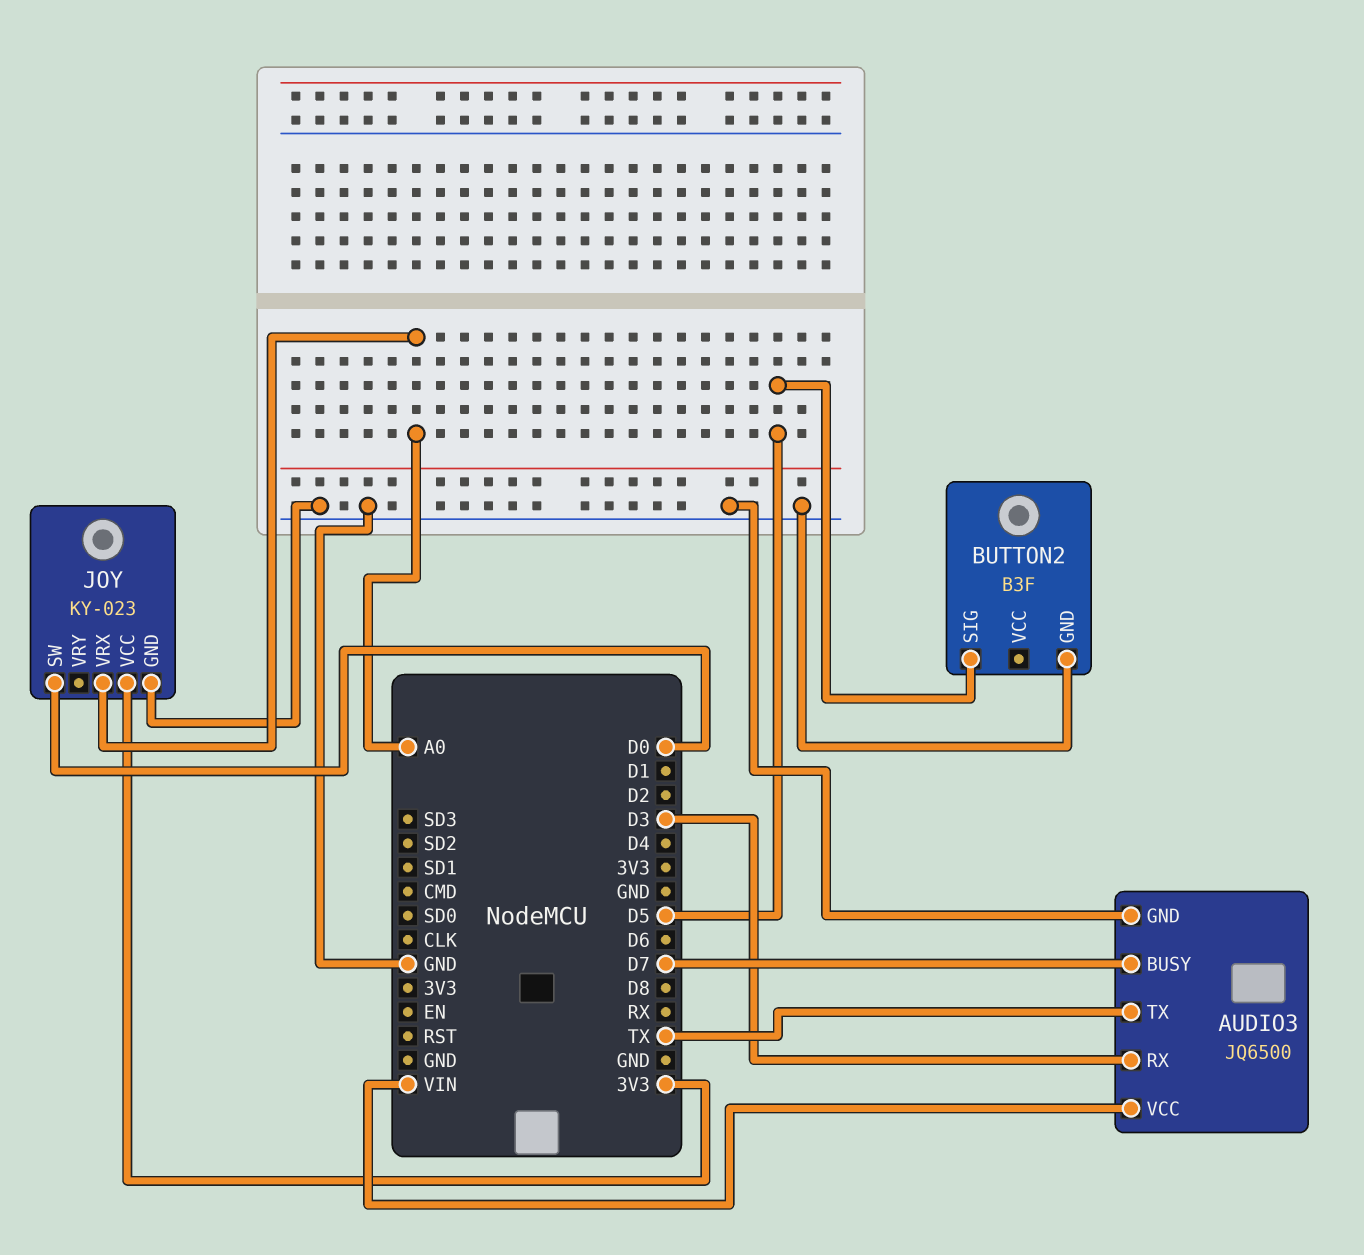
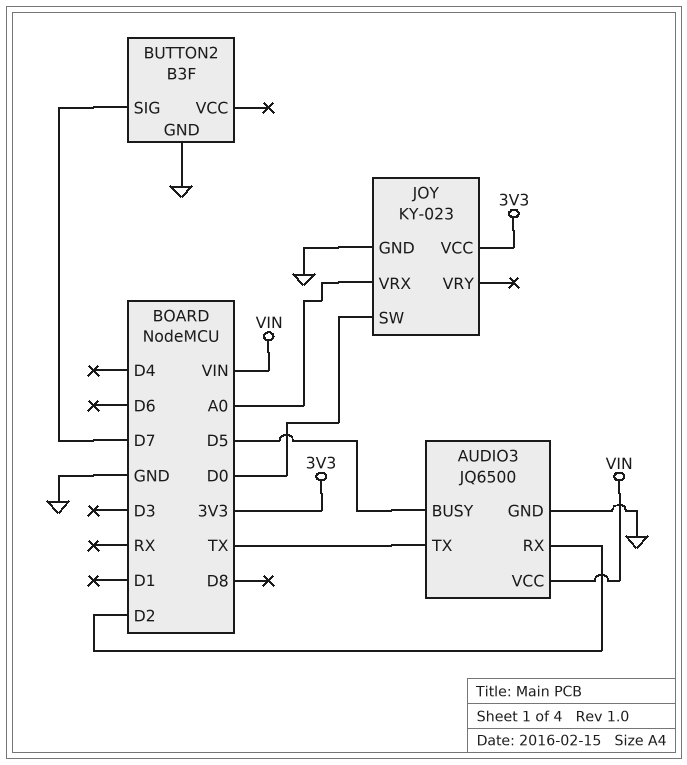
AUDIO3 pin BUSY: D7 -> D5
AUDIO3 pin RX: D3 -> D2
BUTTON2 pin SIG: D5 -> D7

